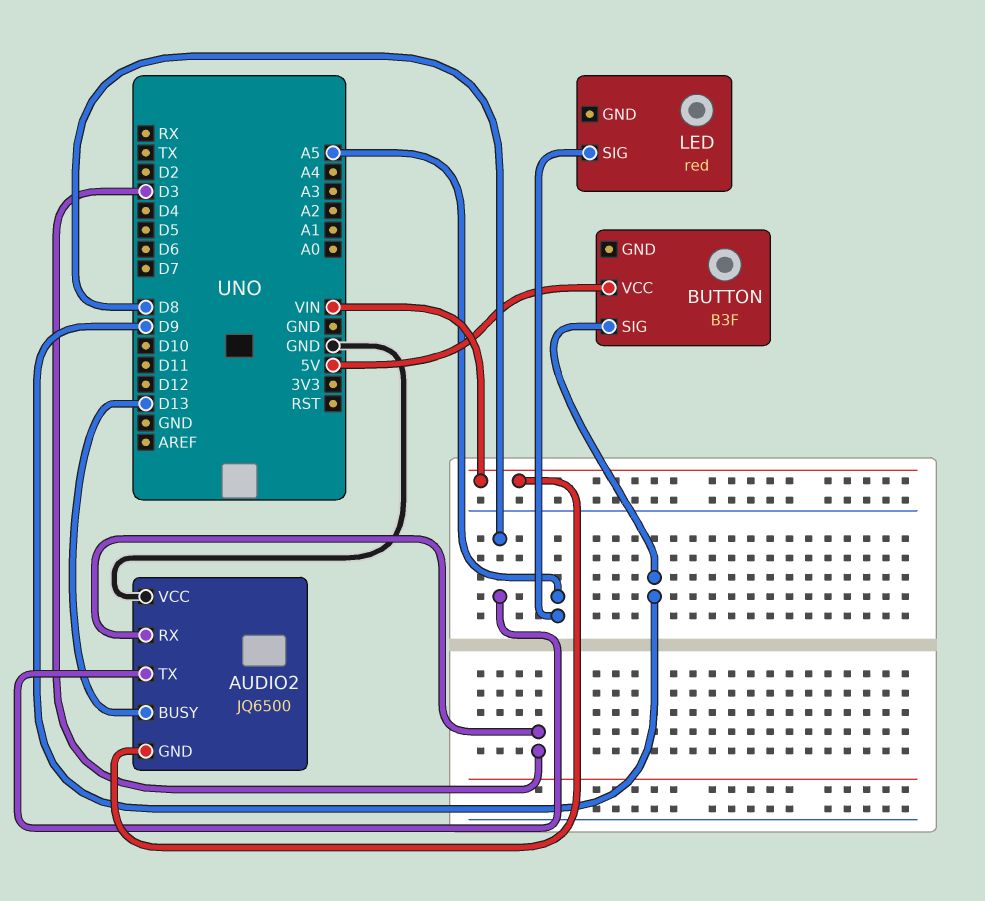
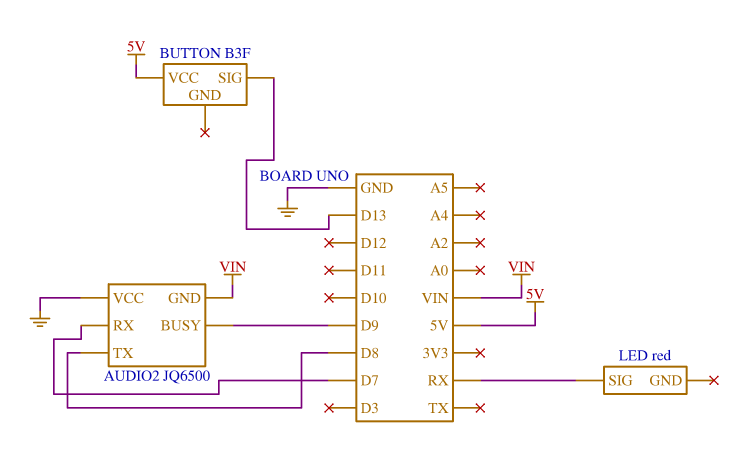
AUDIO2 pin BUSY: D13 -> D9
AUDIO2 pin RX: D3 -> D7
BUTTON pin SIG: D9 -> D13
LED pin SIG: A5 -> RX

